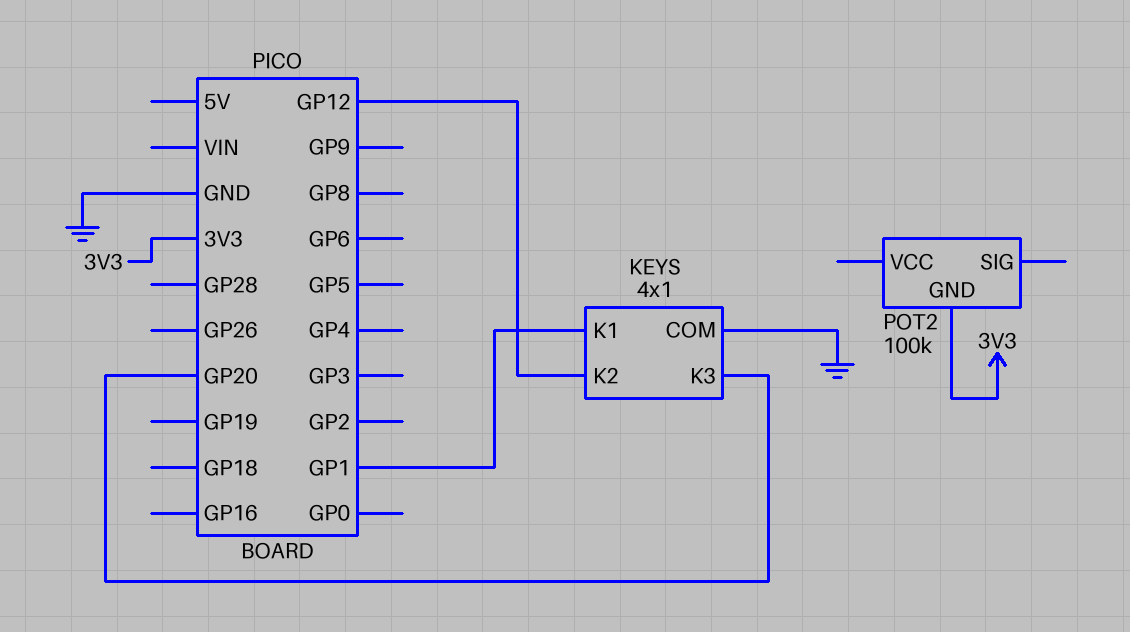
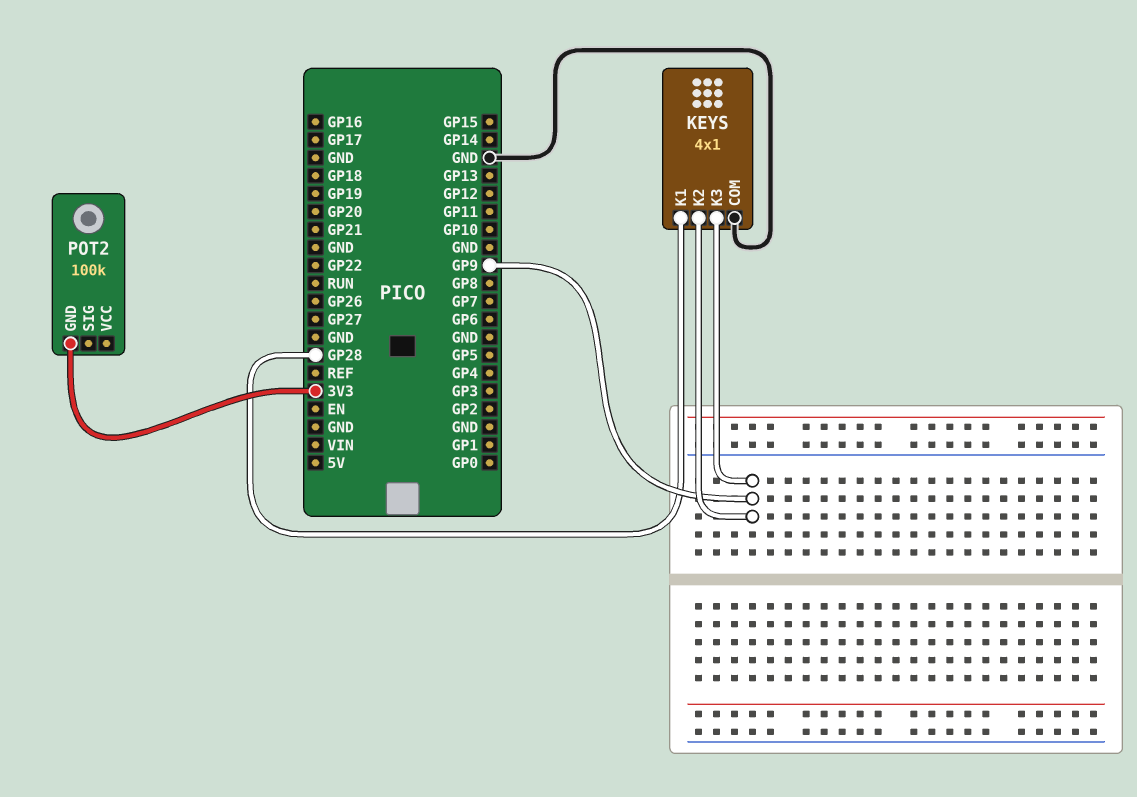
KEYS pin K1: GP1 -> GP28
KEYS pin K2: GP12 -> GP9
KEYS pin K3: GP20 -> GP9

